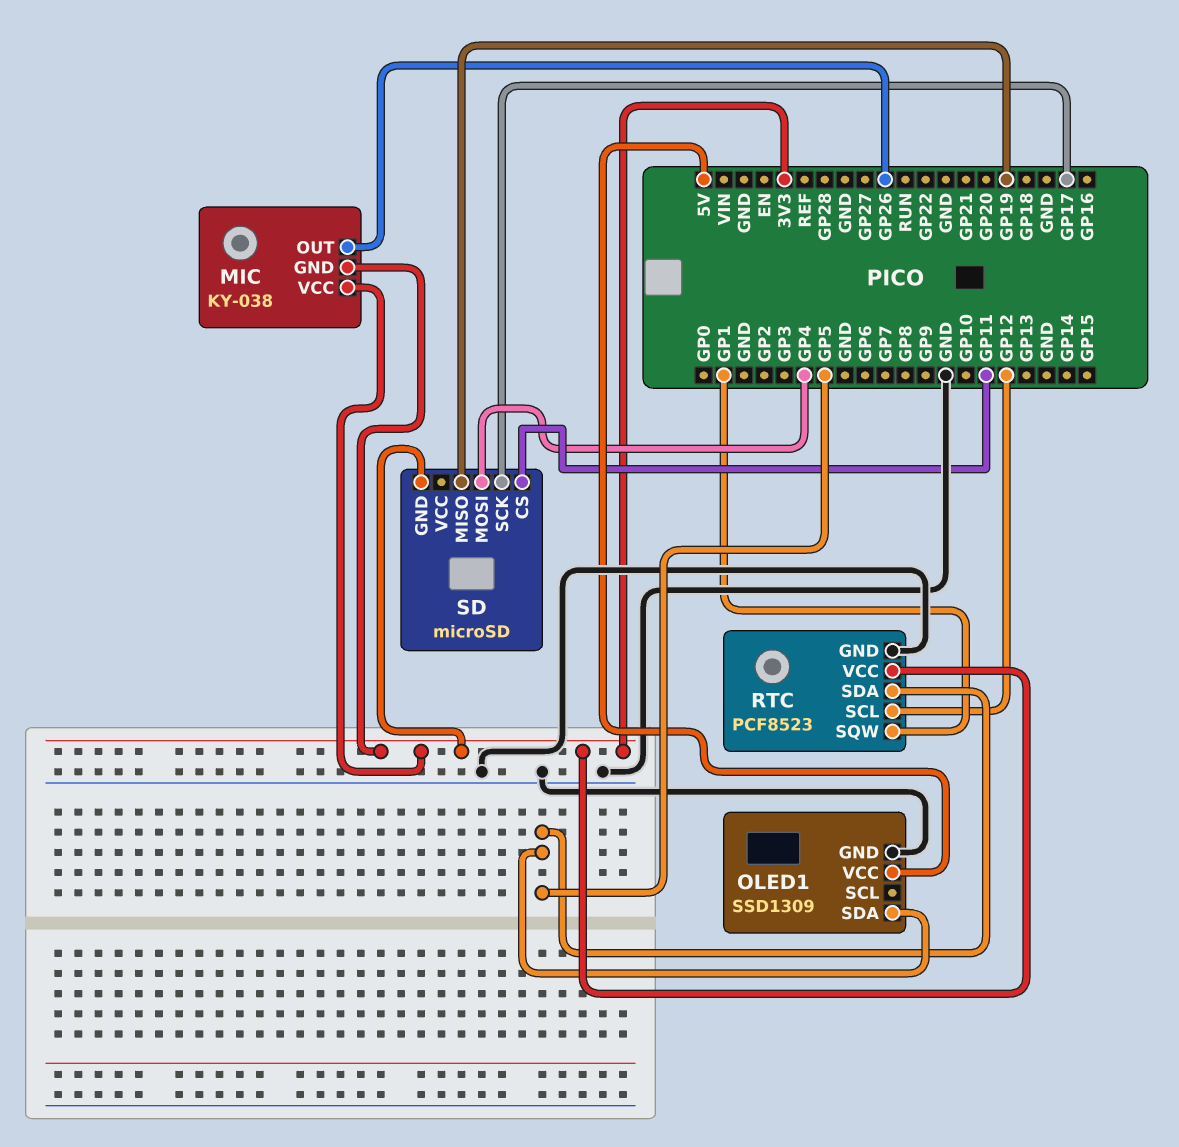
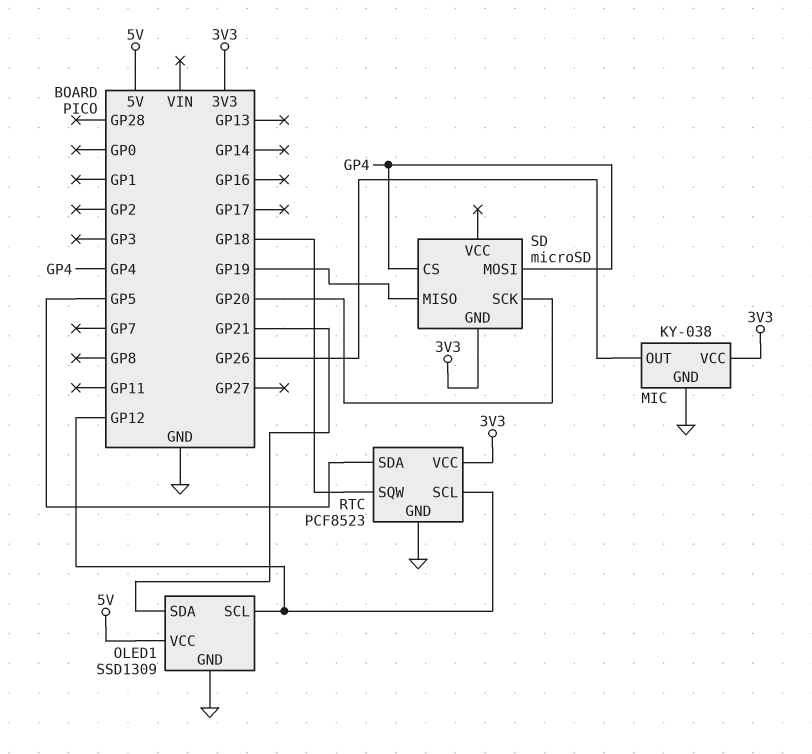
MIC pin GND: 3V3 -> GND
OLED1 pin SCL: none -> GP12
OLED1 pin SDA: GP5 -> GP21
RTC pin SQW: GP1 -> GP18
SD pin CS: GP11 -> GP4
SD pin SCK: GP17 -> GP20

